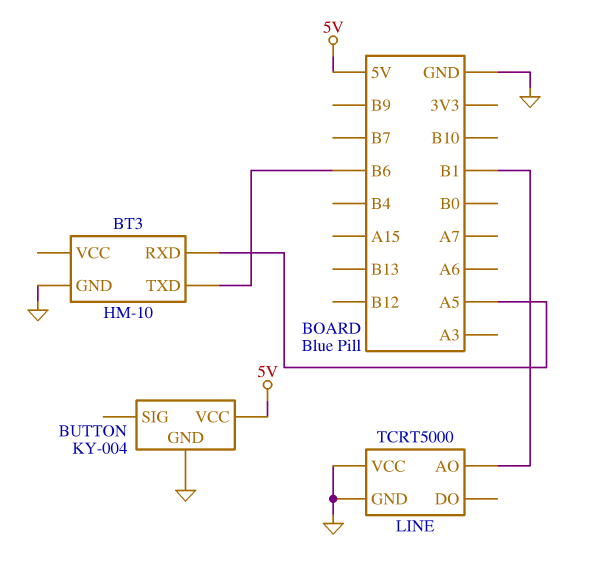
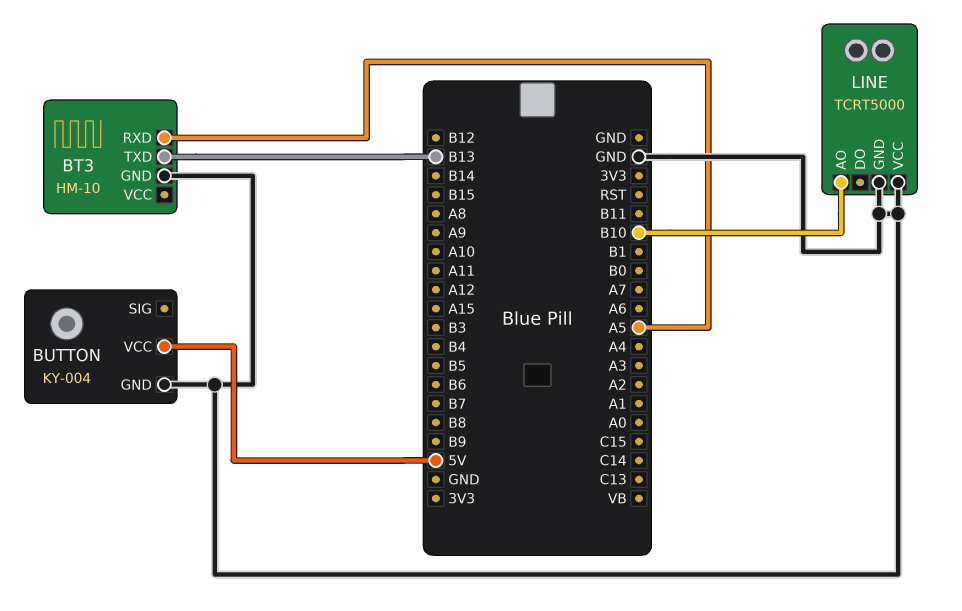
BT3 pin TXD: B6 -> B13
LINE pin AO: B1 -> B10

